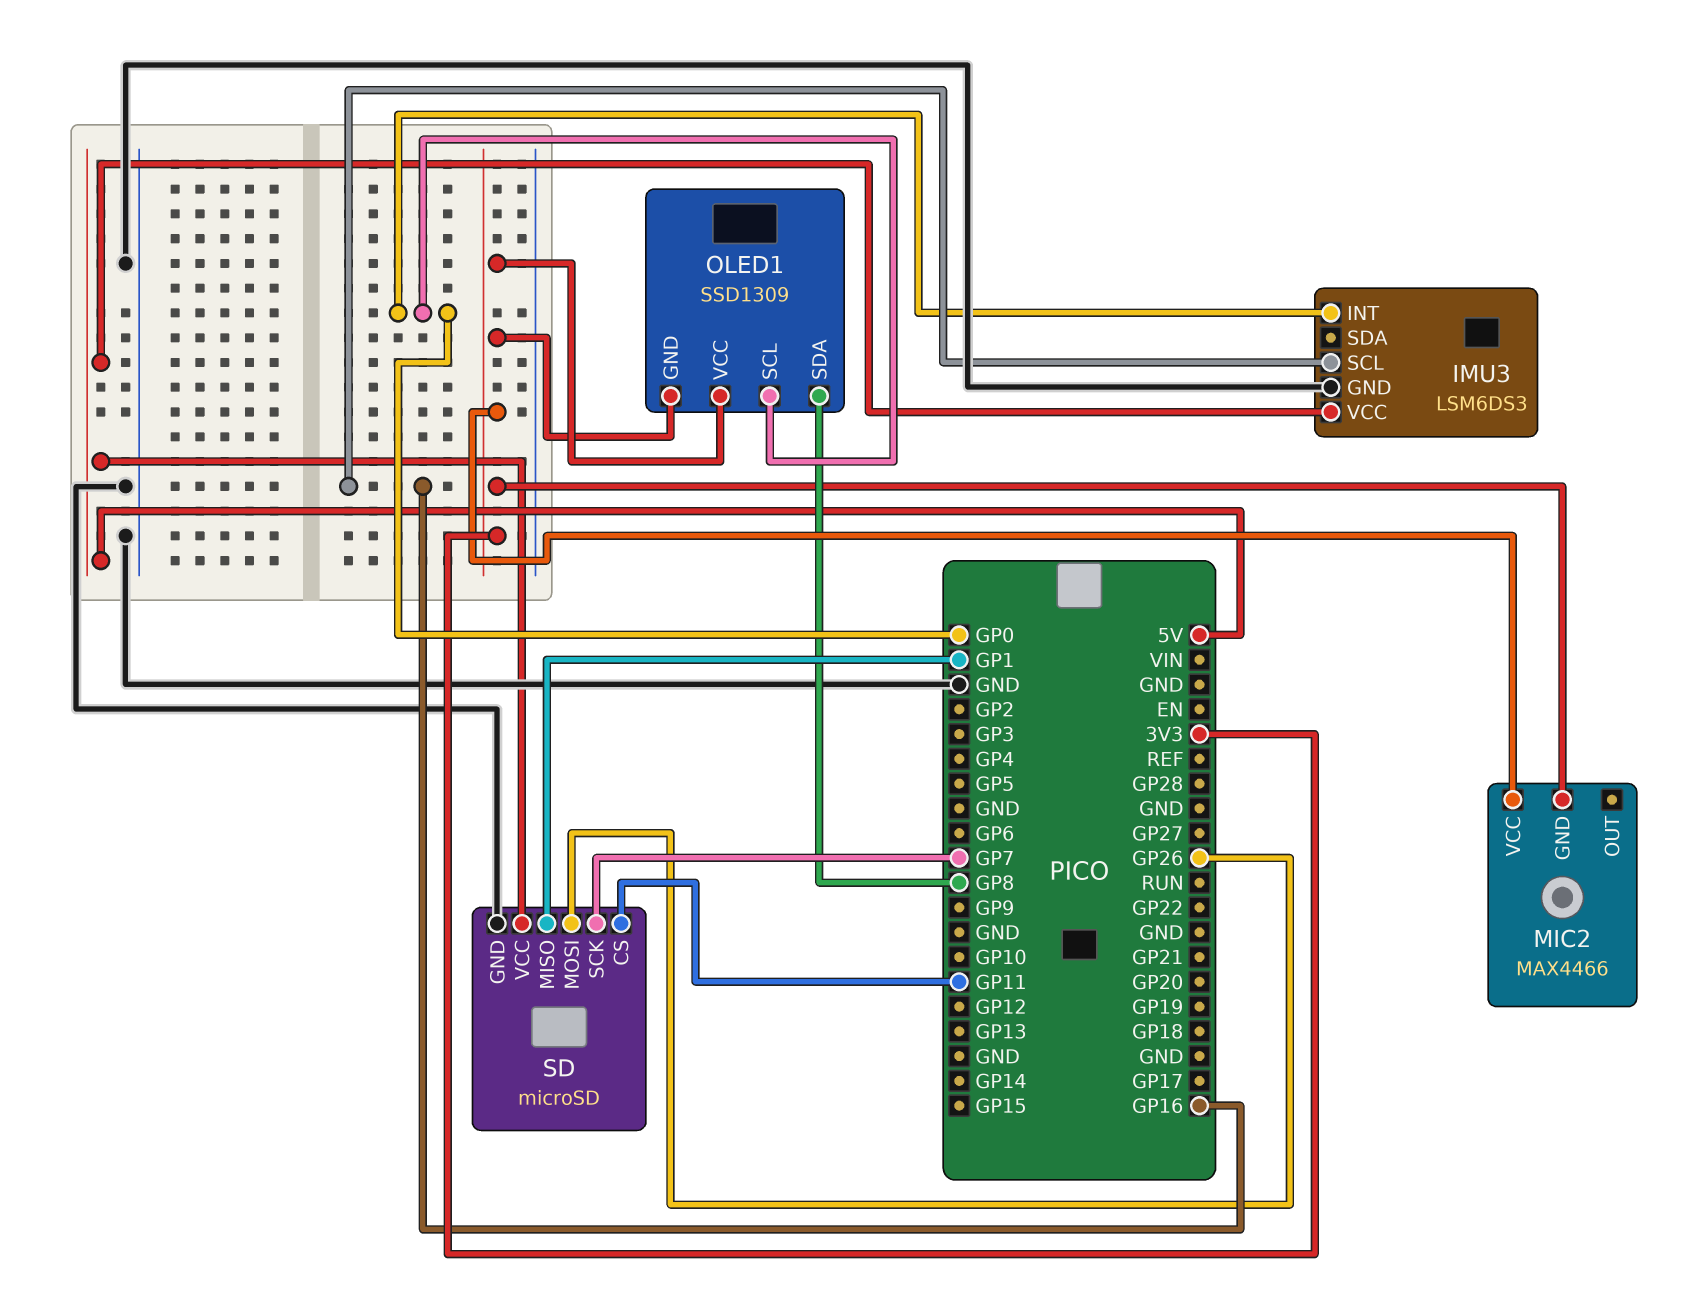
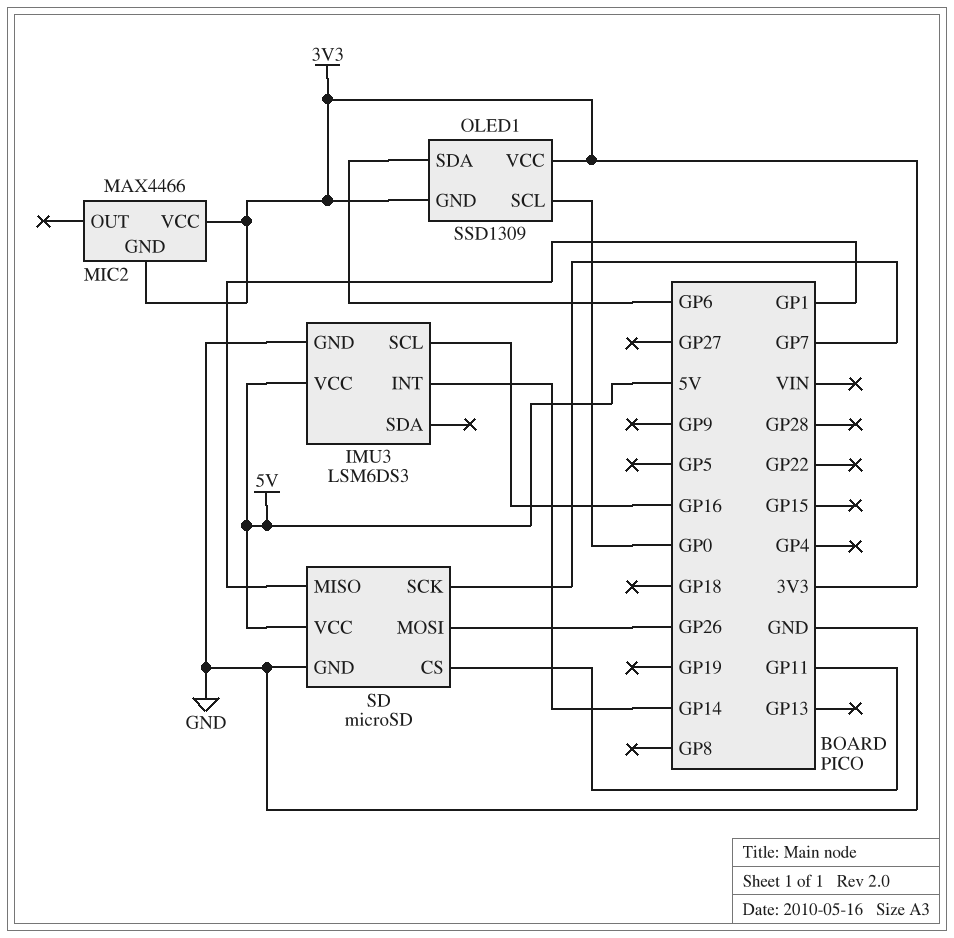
IMU3 pin INT: GP0 -> GP14
OLED1 pin SDA: GP8 -> GP6

